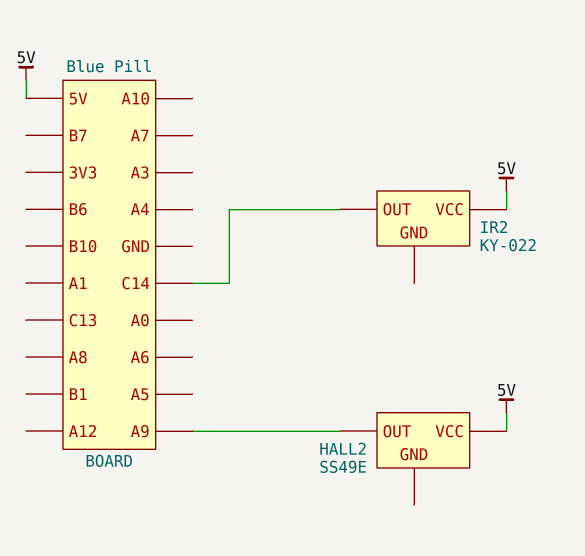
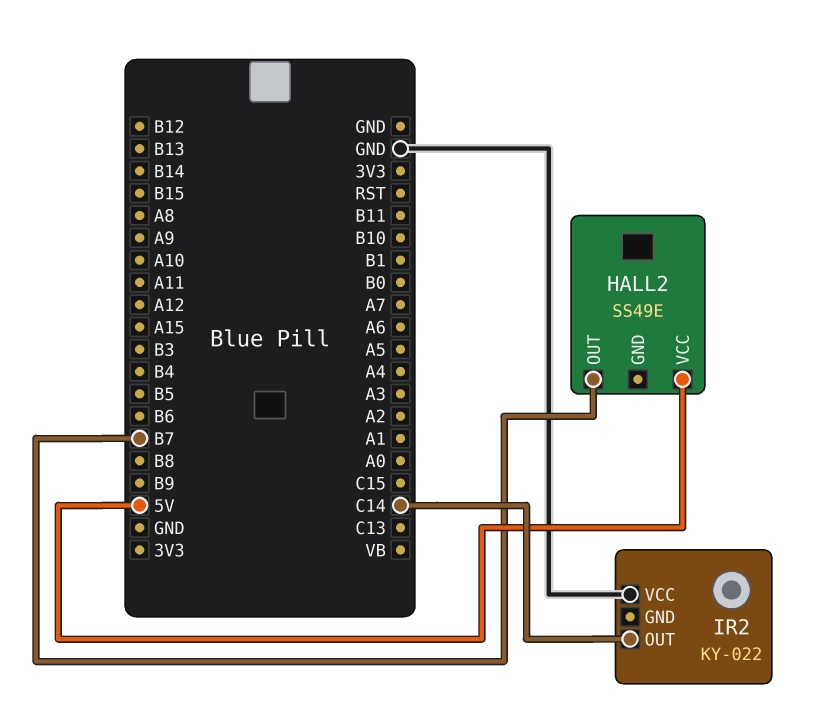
HALL2 pin OUT: A9 -> B7
IR2 pin VCC: 5V -> GND

